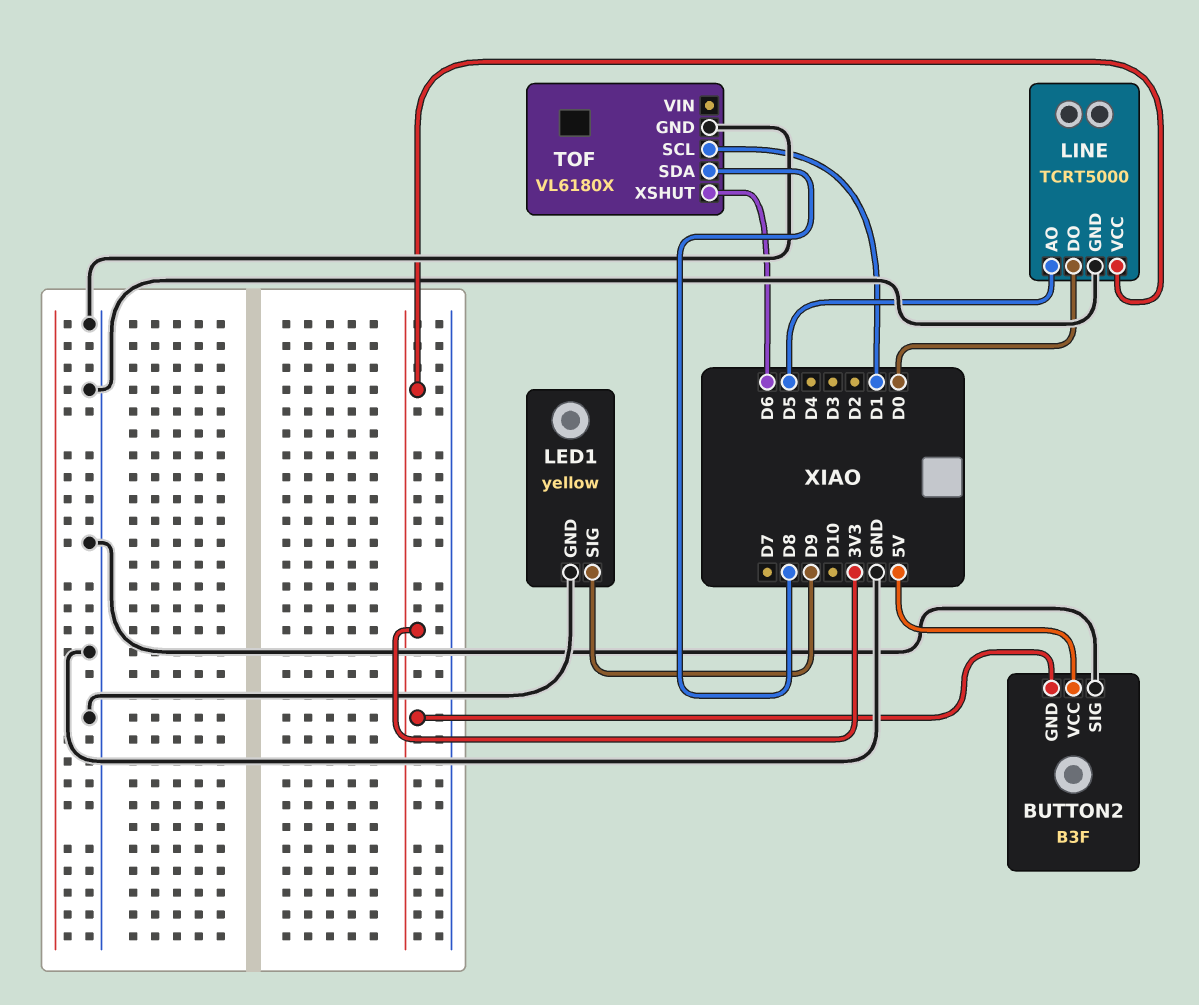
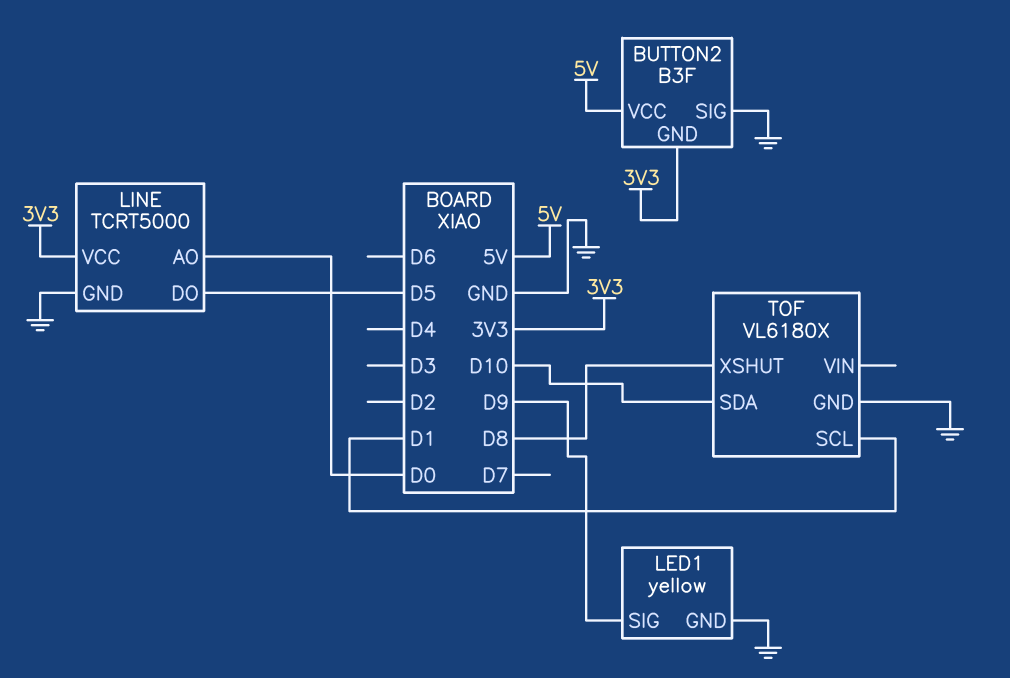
LINE pin AO: D5 -> D0
LINE pin DO: D0 -> D5
TOF pin SDA: D8 -> D10
TOF pin XSHUT: D6 -> D8

